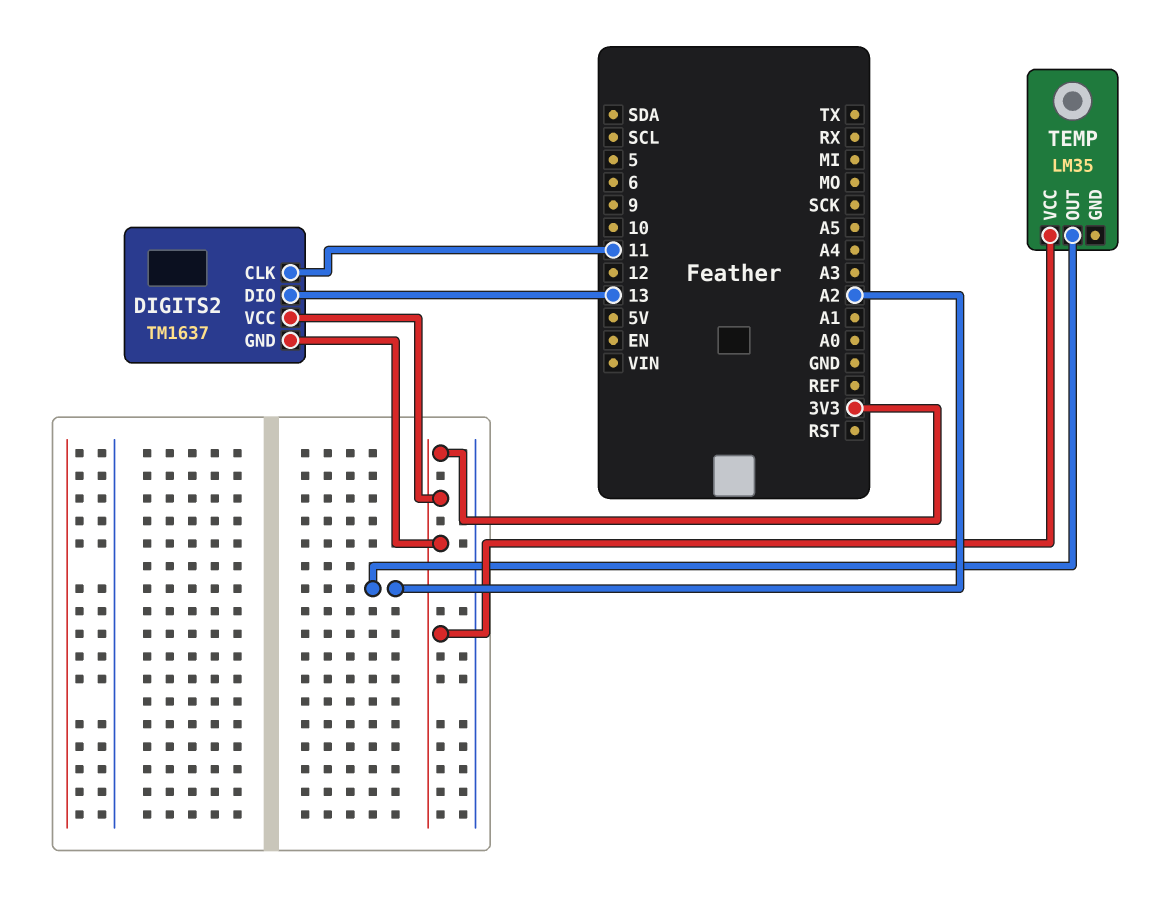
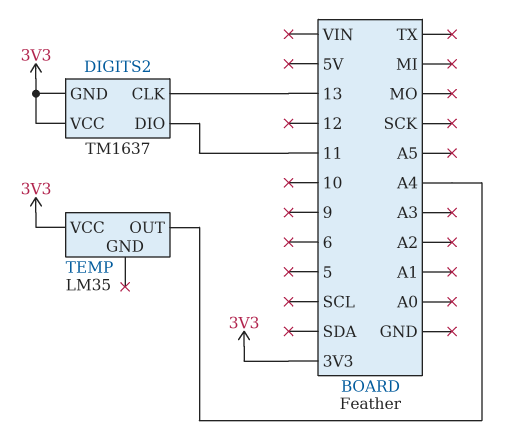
DIGITS2 pin CLK: 11 -> 13
DIGITS2 pin DIO: 13 -> 11
TEMP pin OUT: A2 -> A4

